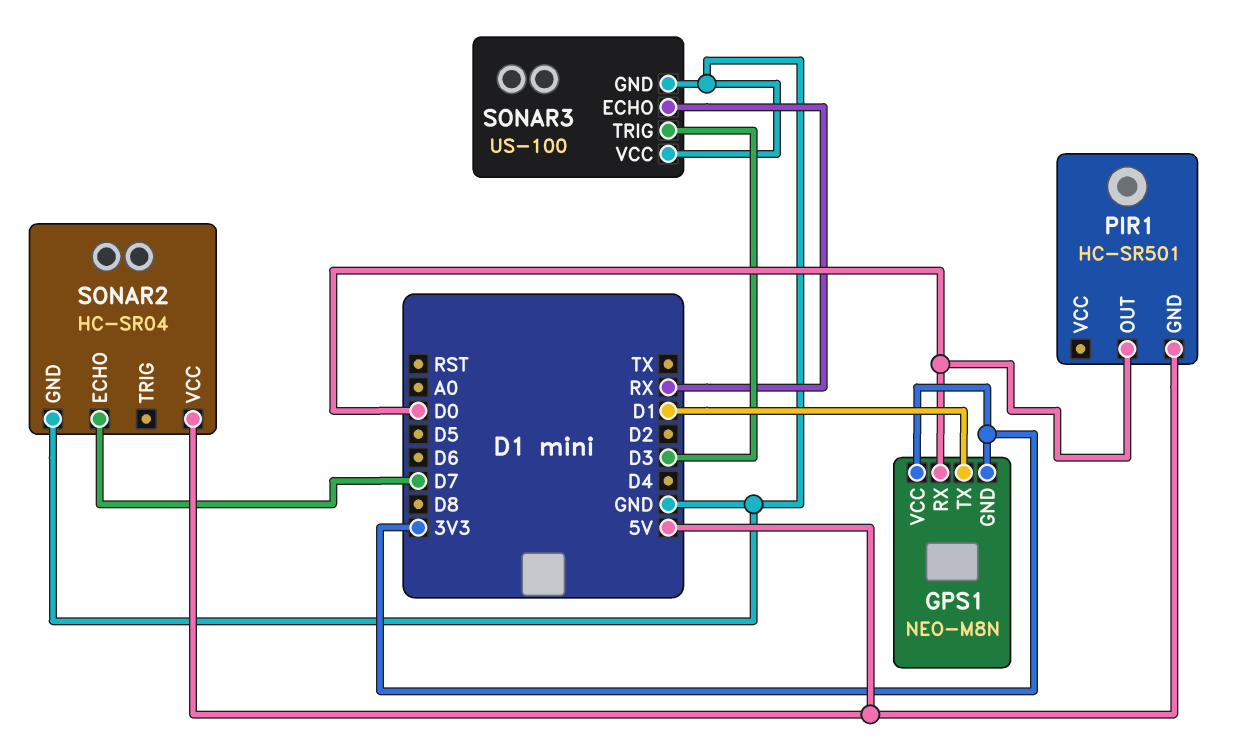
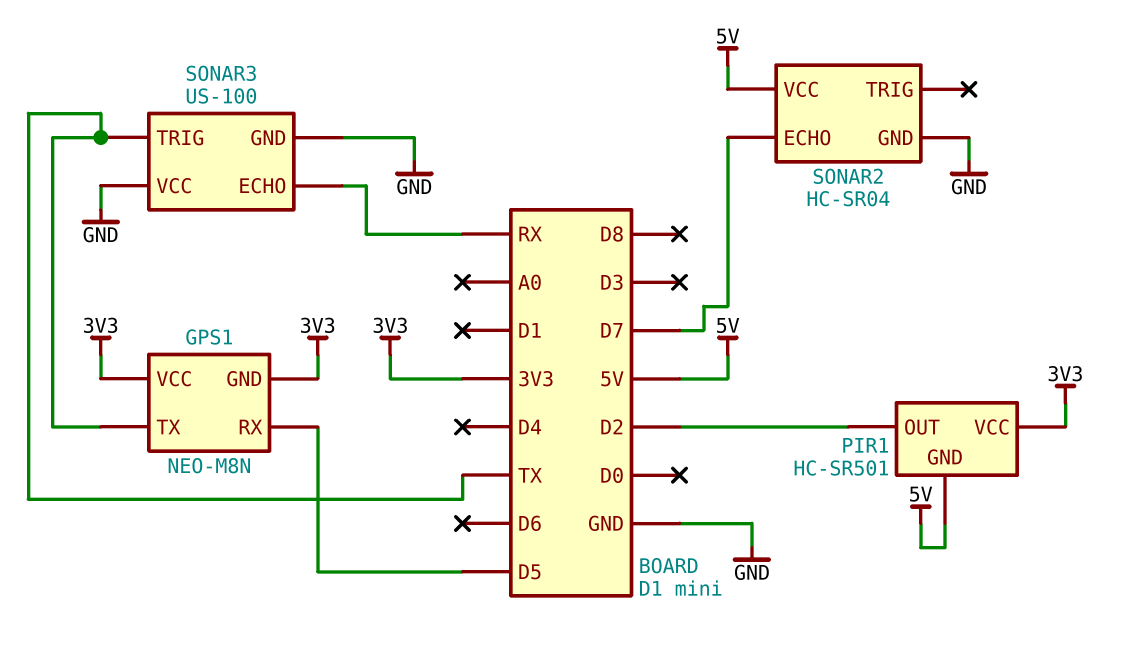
GPS1 pin RX: D0 -> D5
GPS1 pin TX: D1 -> TX
PIR1 pin OUT: D0 -> D2
PIR1 pin VCC: none -> 3V3
SONAR3 pin TRIG: D3 -> TX

